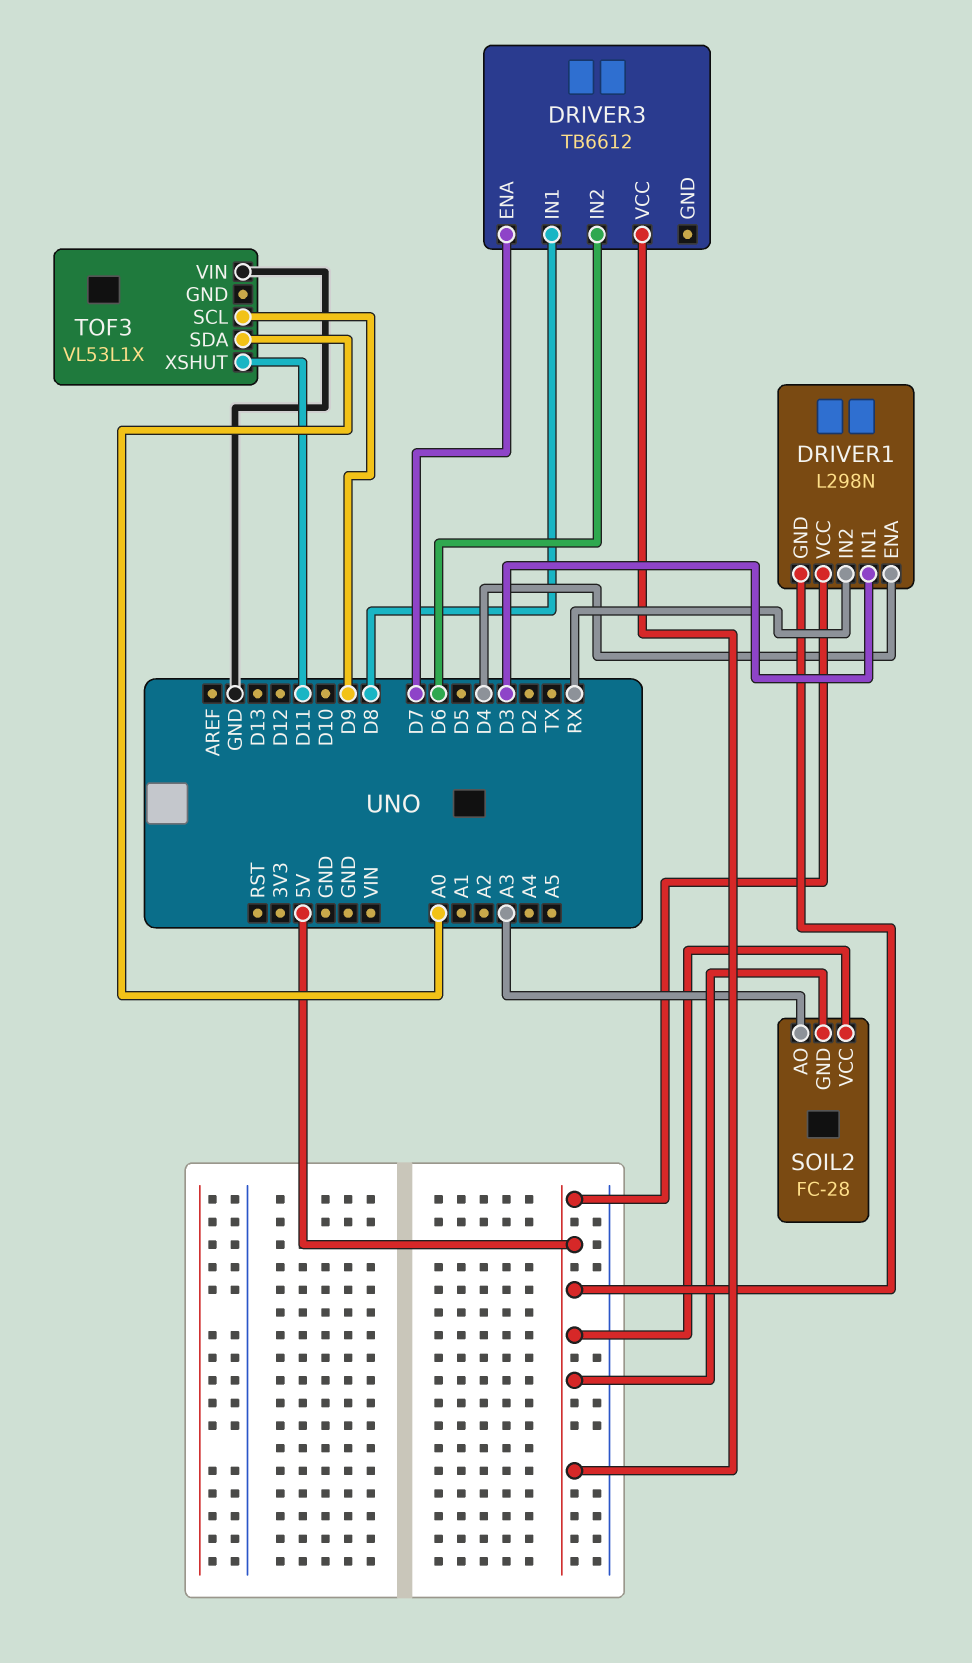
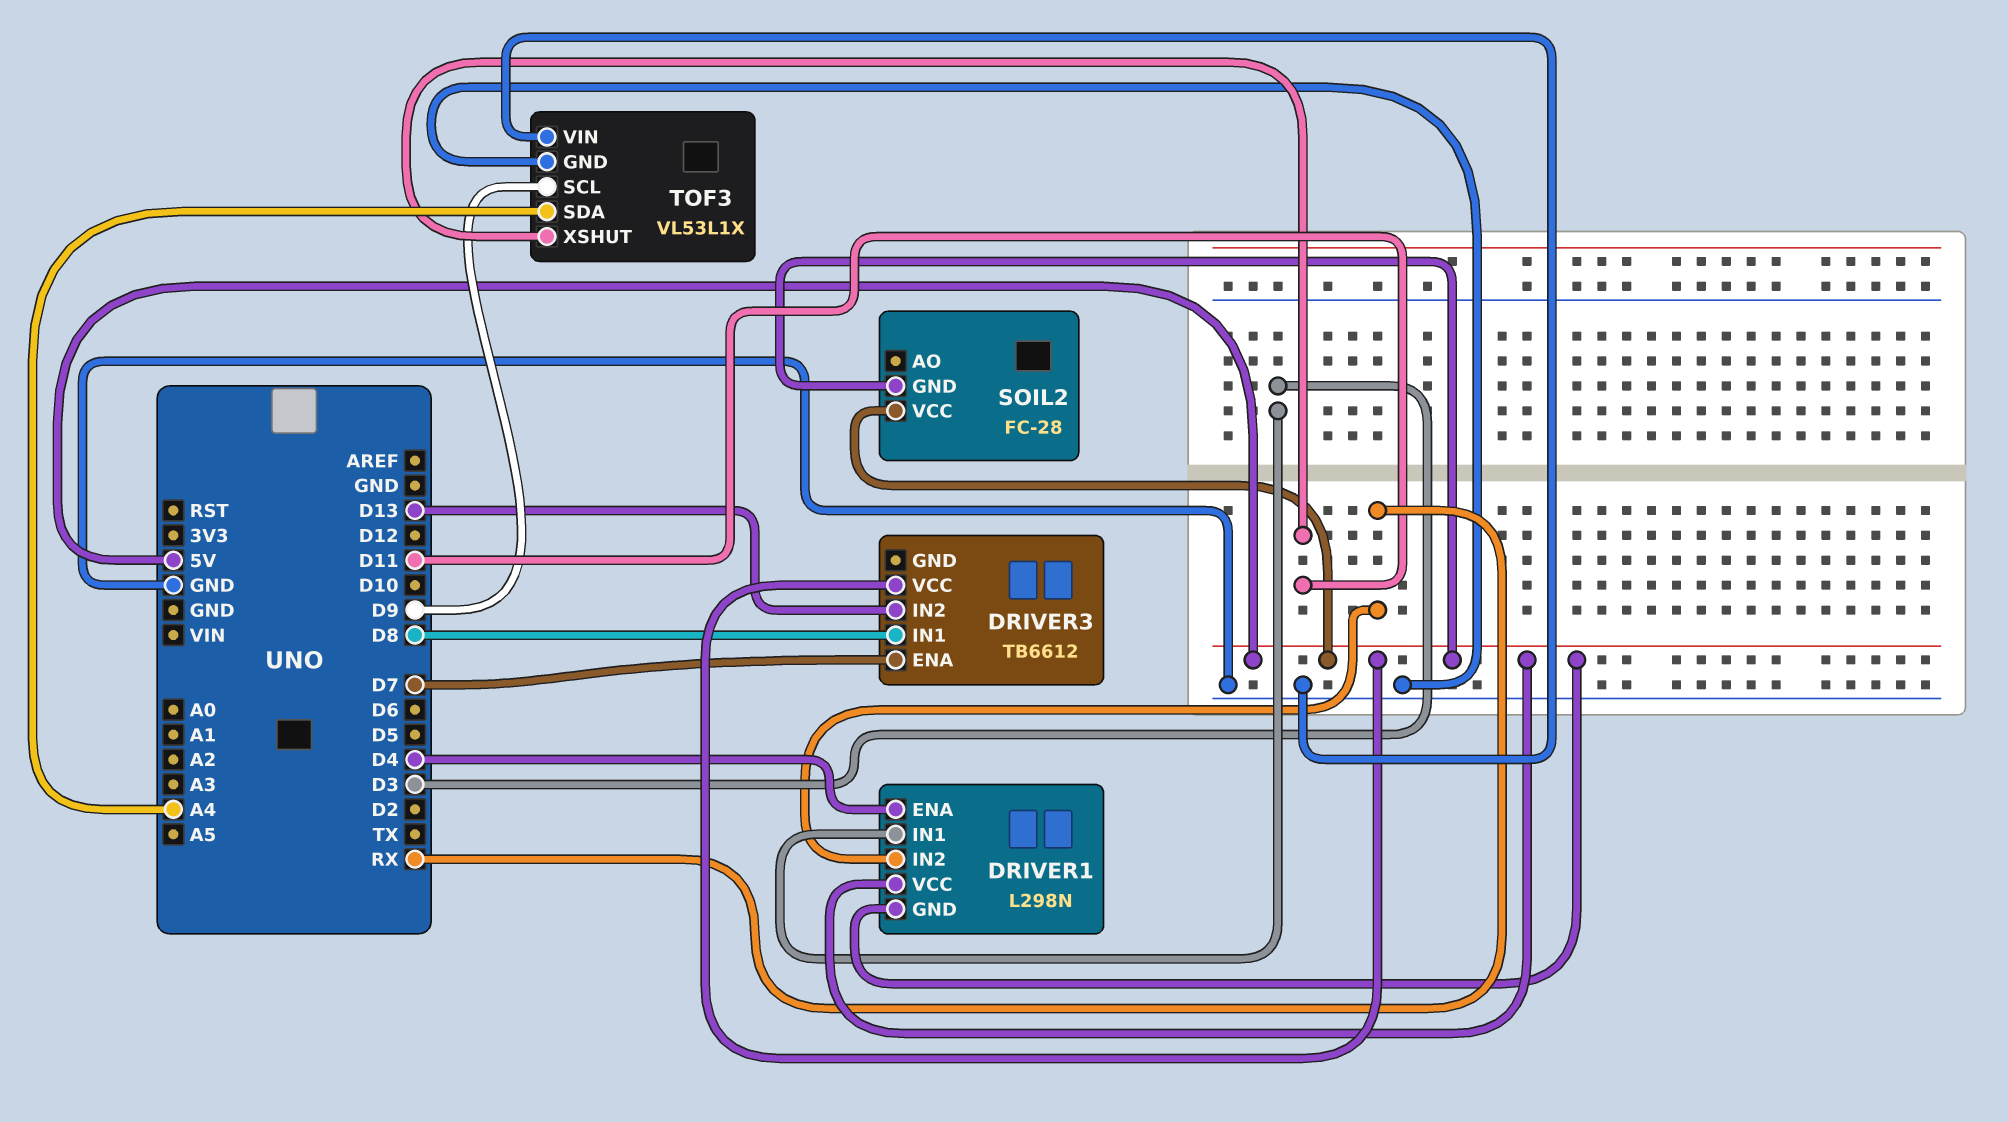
DRIVER3 pin IN2: D6 -> D13
SOIL2 pin AO: A3 -> none
TOF3 pin GND: none -> GND
TOF3 pin SDA: A0 -> A4

